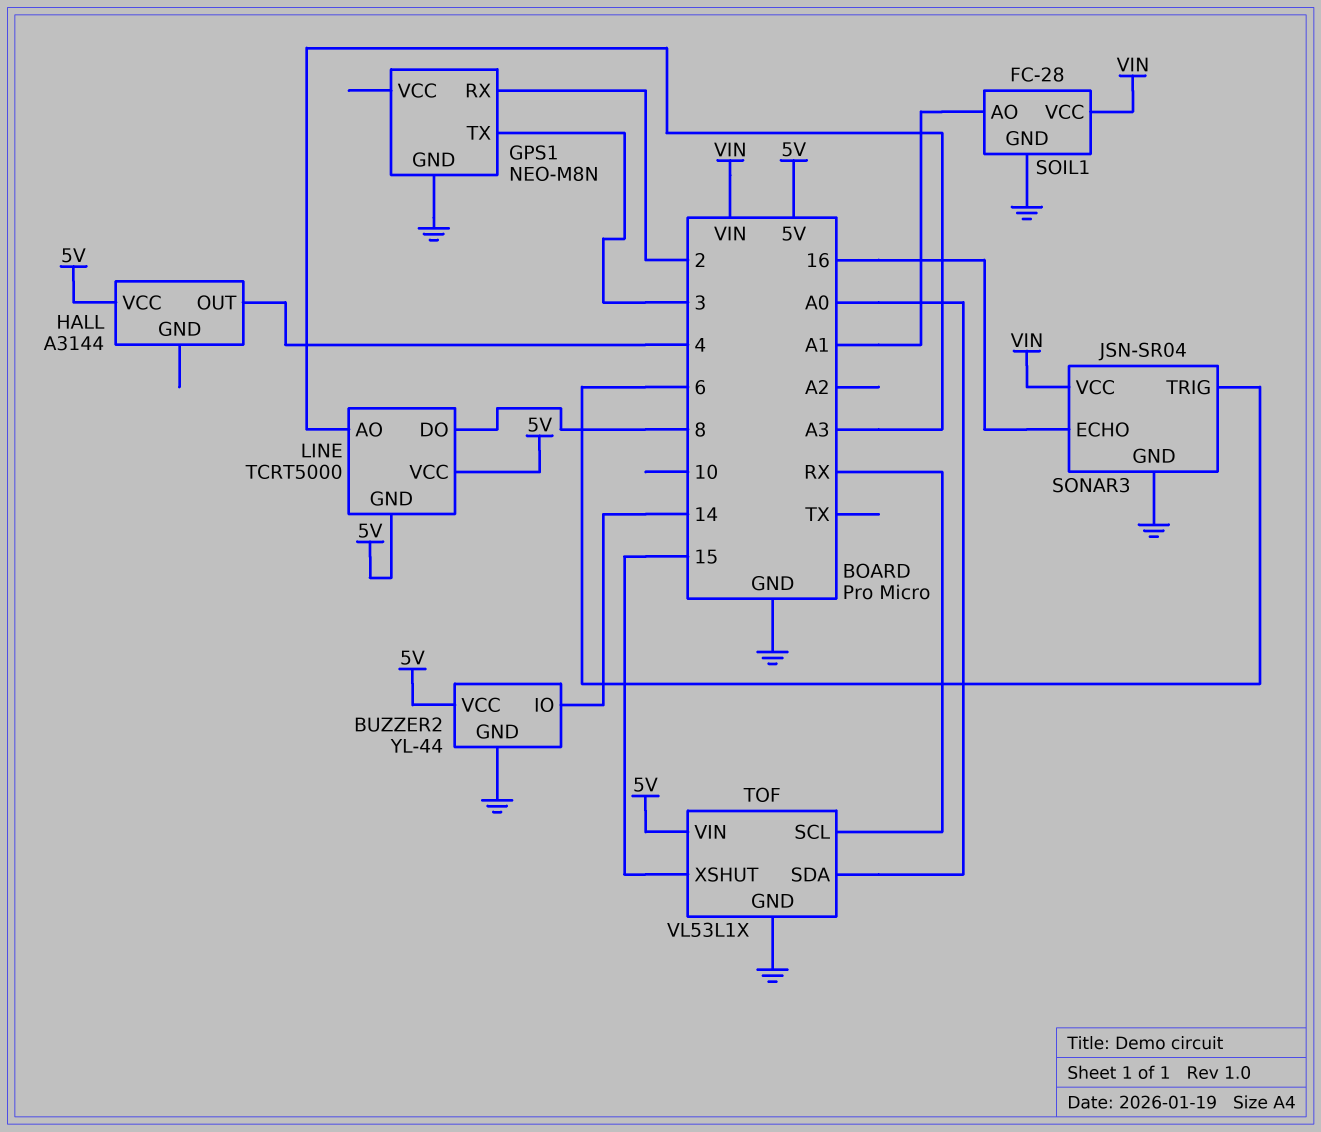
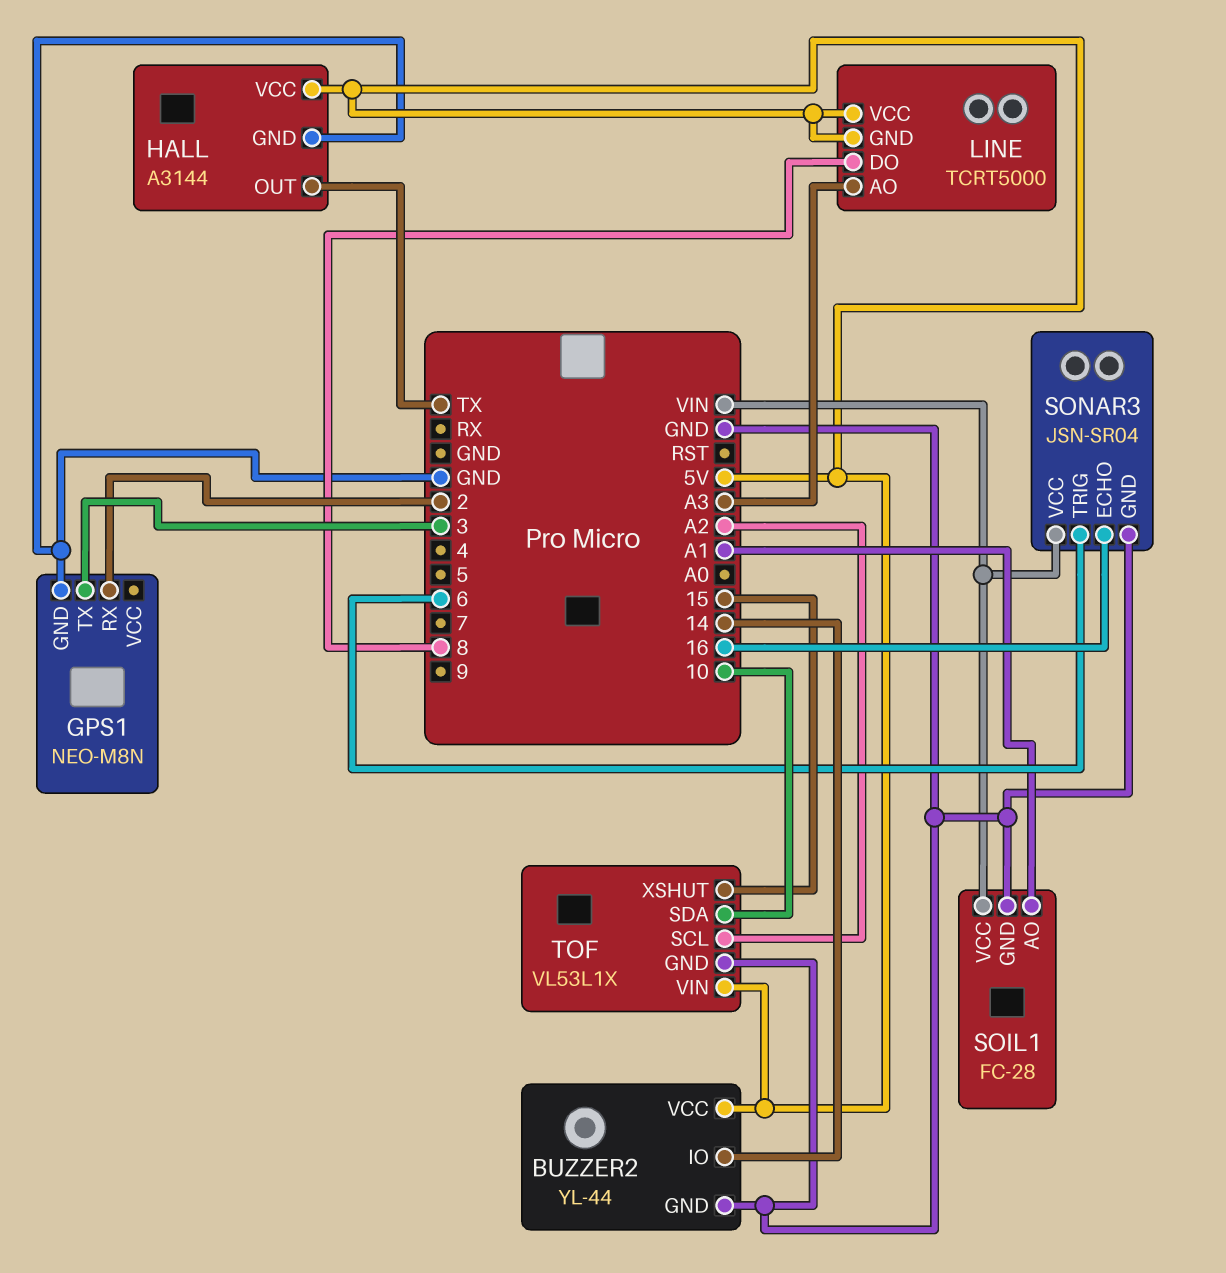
HALL pin GND: none -> GND
HALL pin OUT: 4 -> TX
TOF pin SCL: RX -> A2
TOF pin SDA: A0 -> 10

